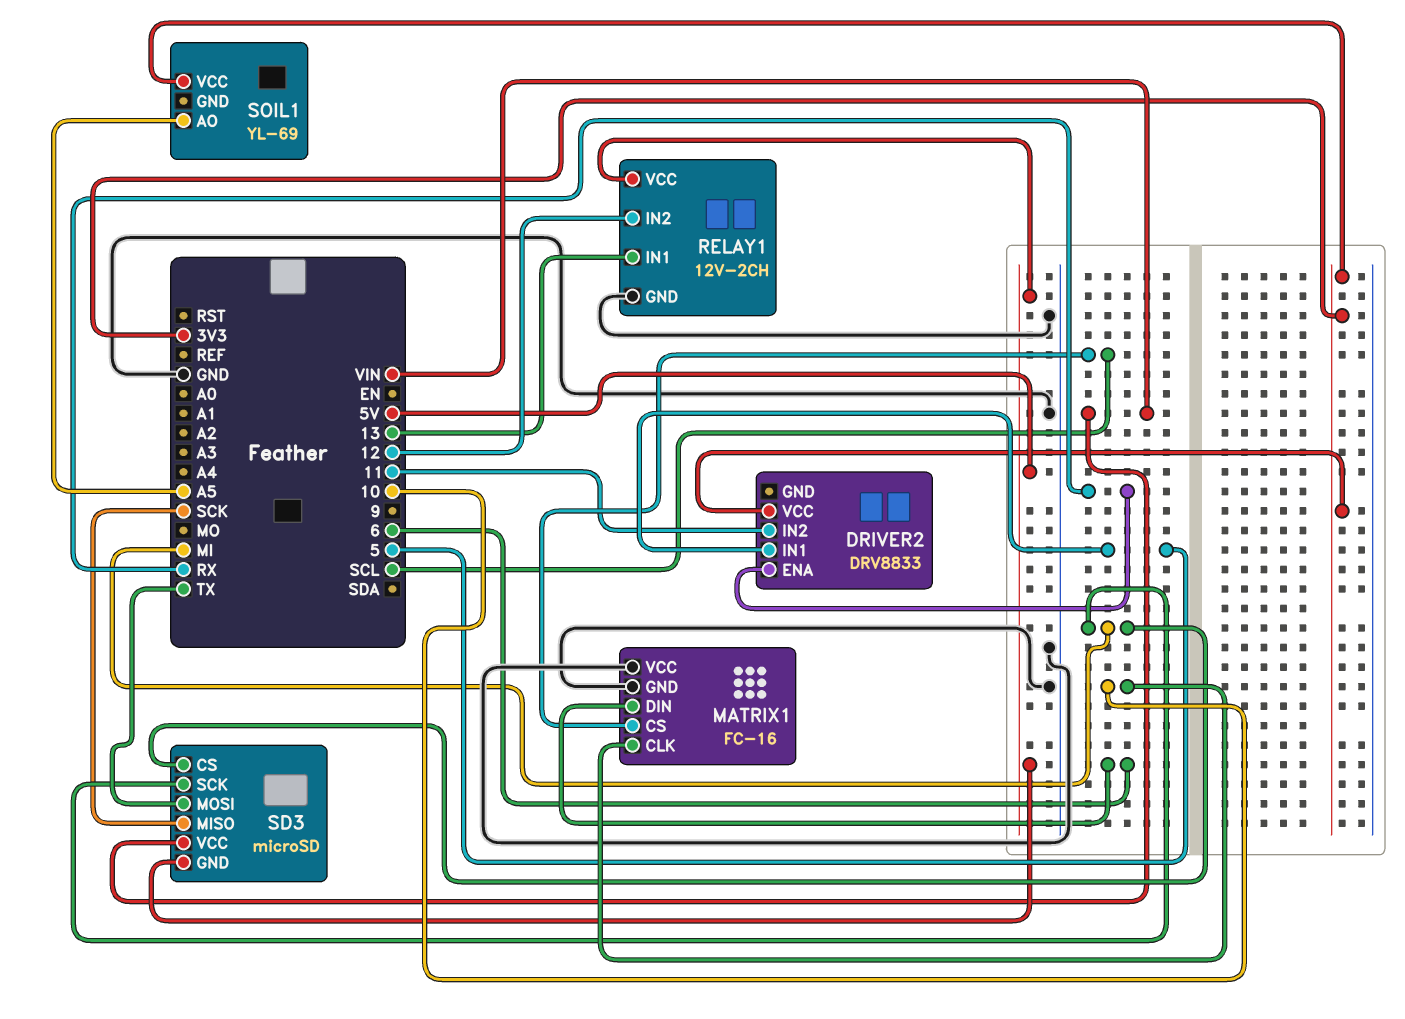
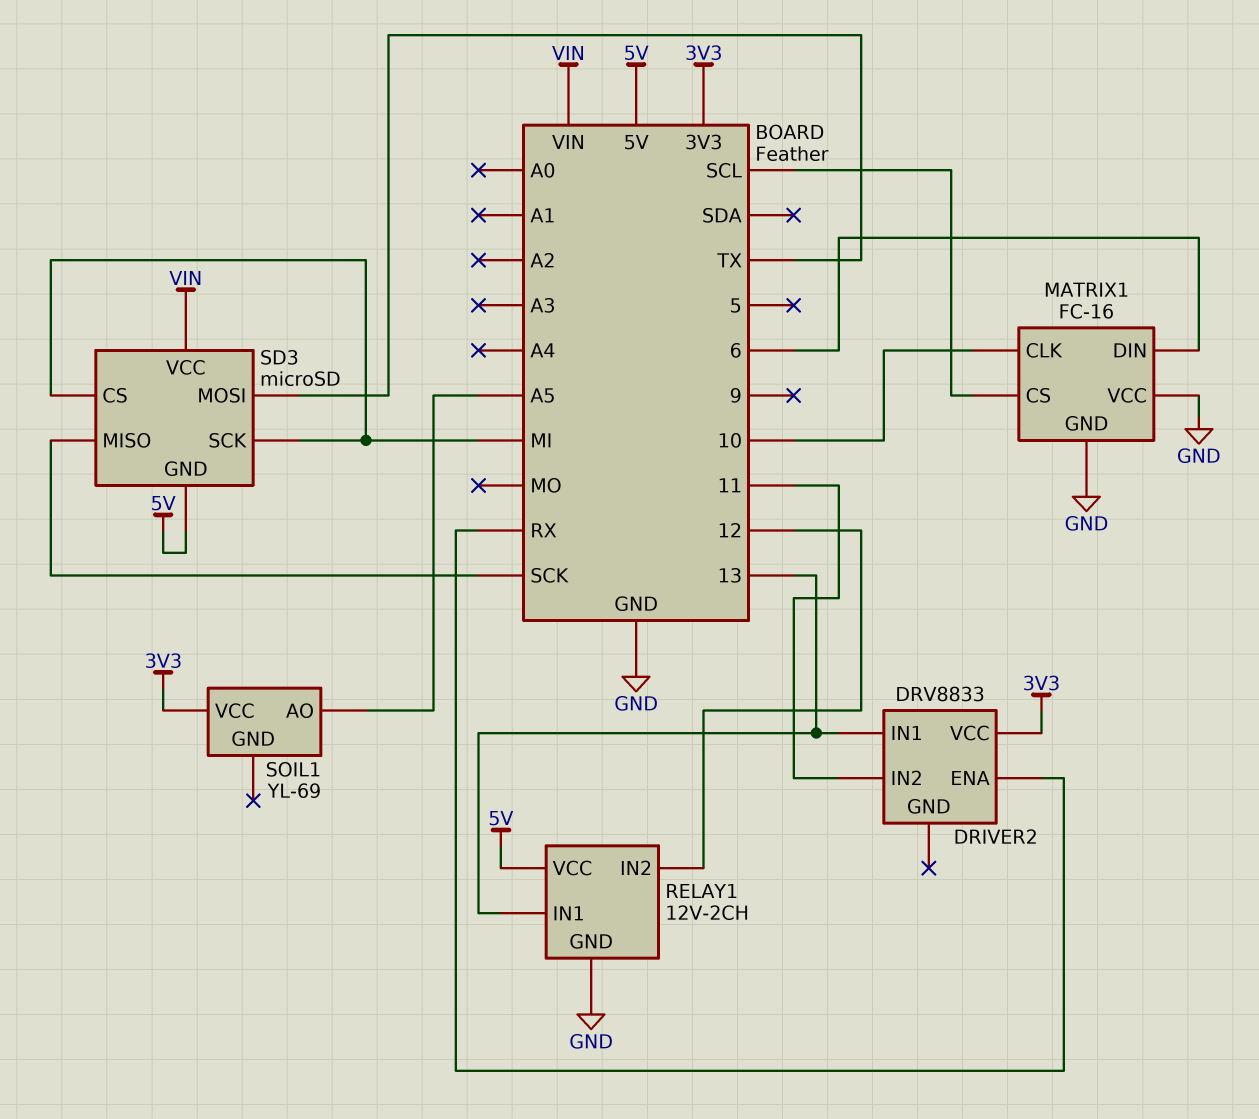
DRIVER2 pin IN1: 5 -> 13

